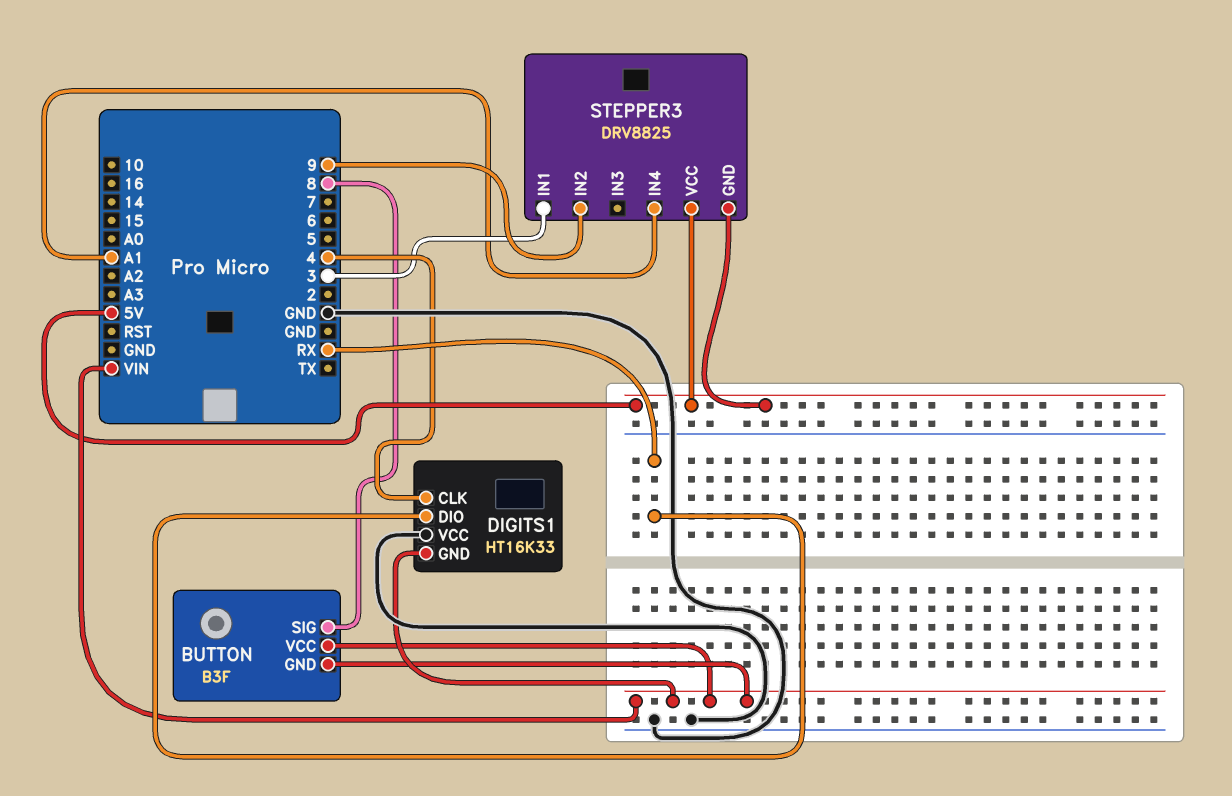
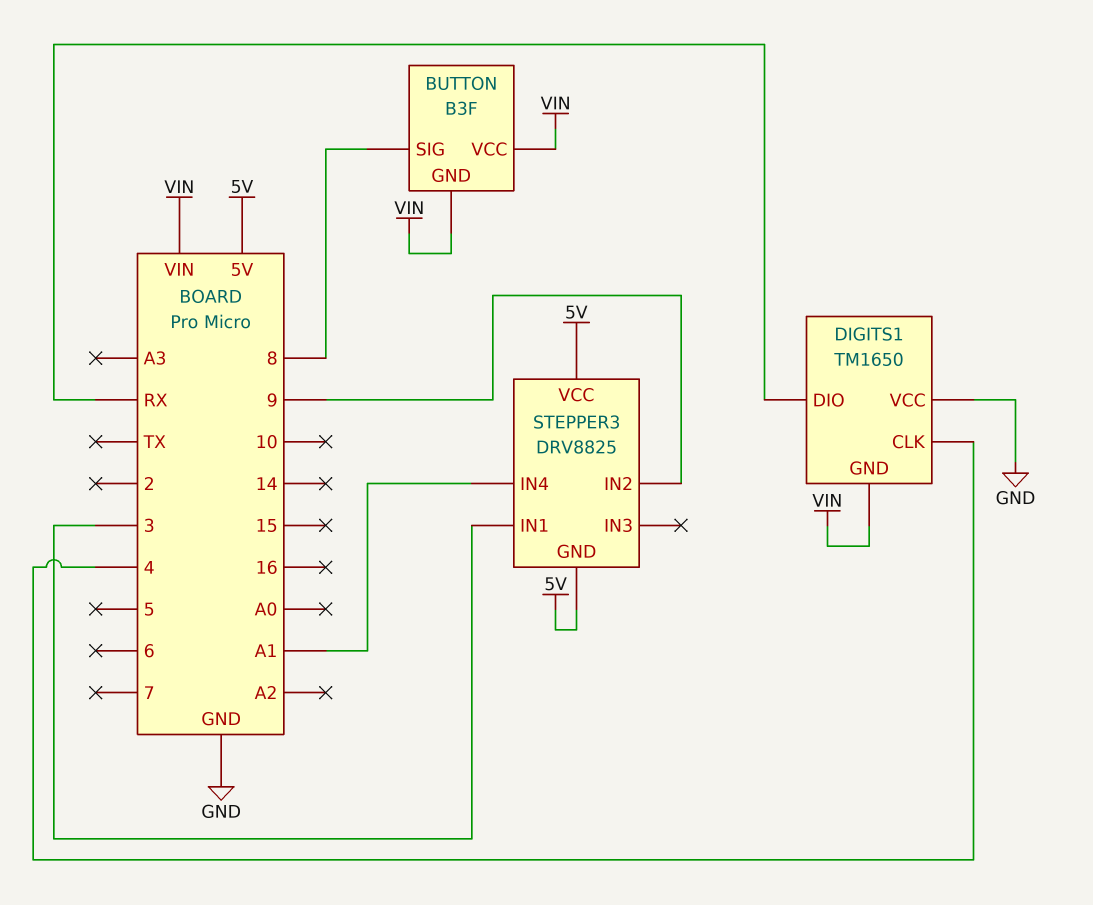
DIGITS1: HT16K33 -> TM1650

